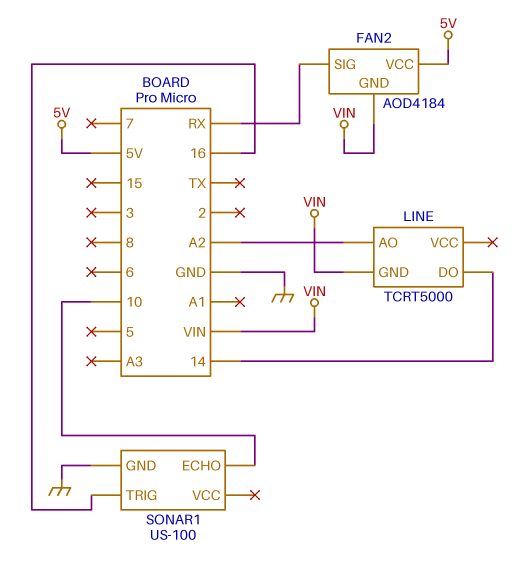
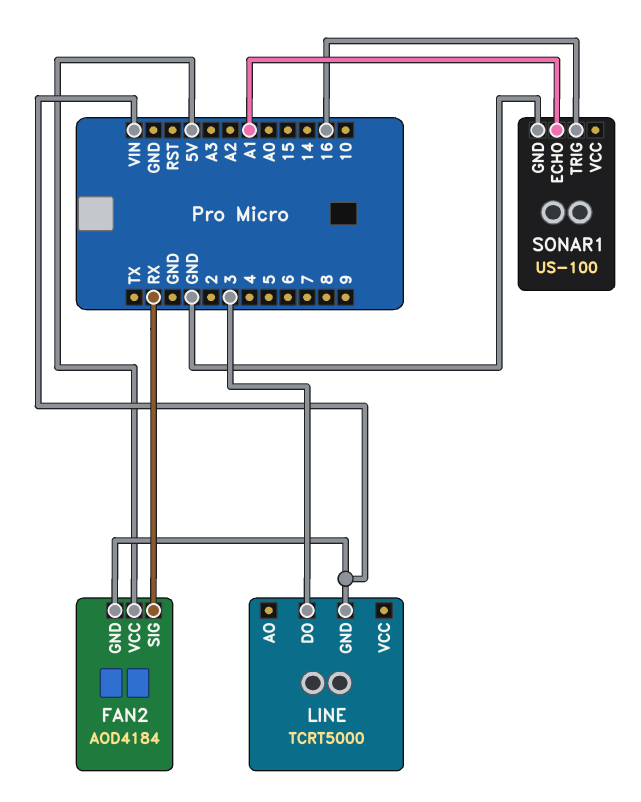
LINE pin AO: A2 -> none
LINE pin DO: 14 -> 3
SONAR1 pin ECHO: 10 -> A1

